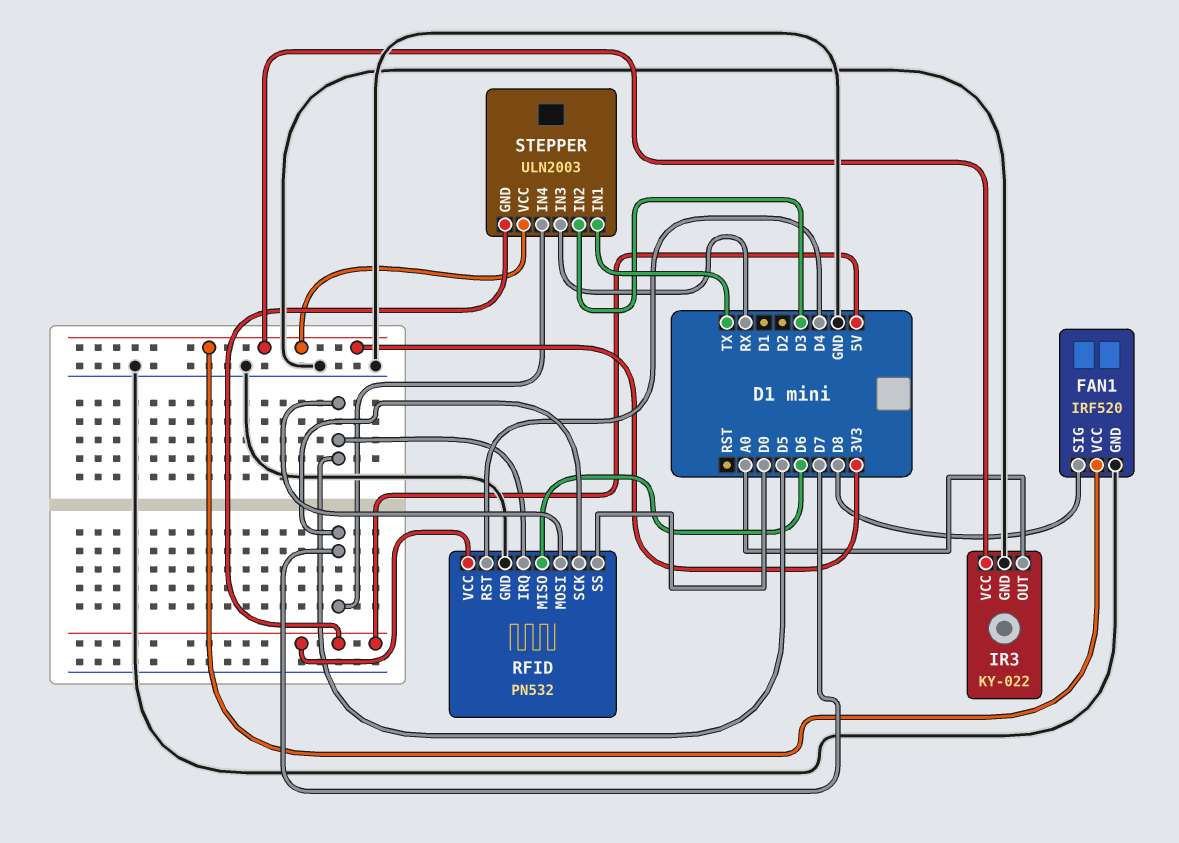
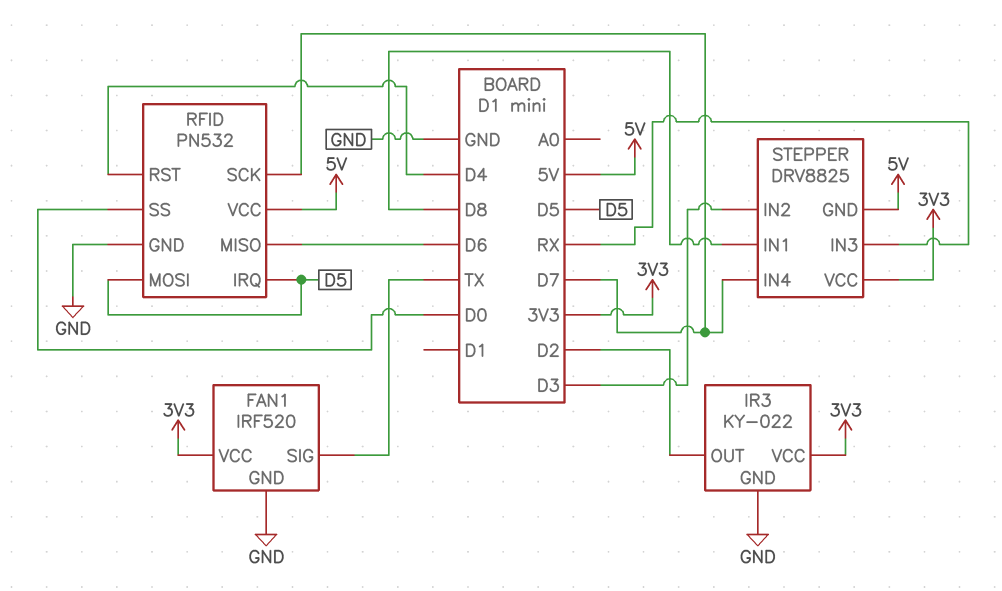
FAN1 pin SIG: D8 -> TX
IR3 pin OUT: A0 -> D2
STEPPER: ULN2003 -> DRV8825
STEPPER pin IN1: TX -> D8

